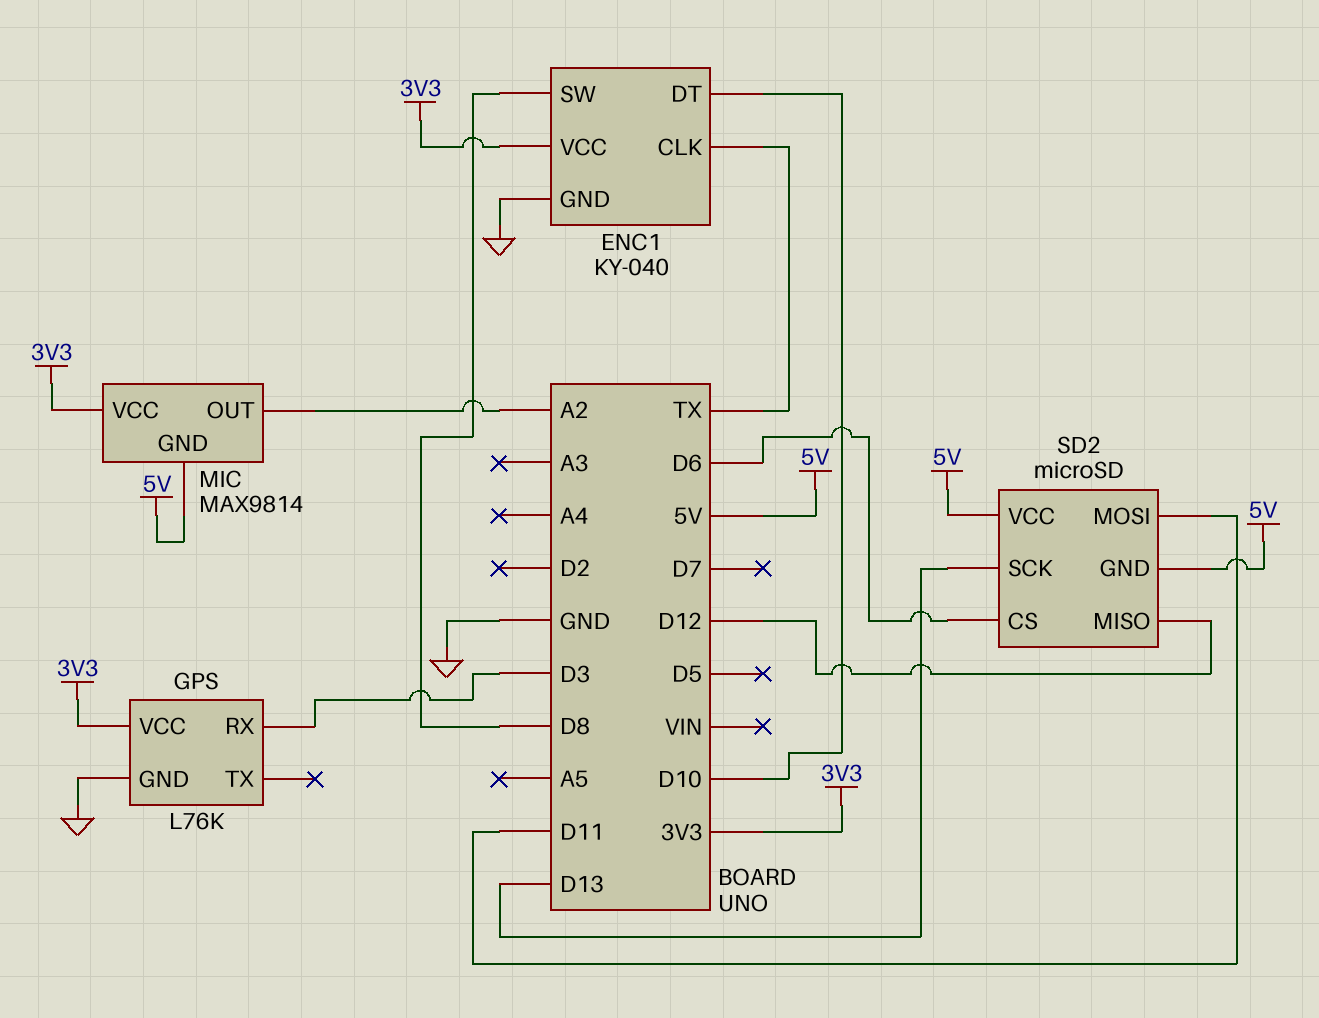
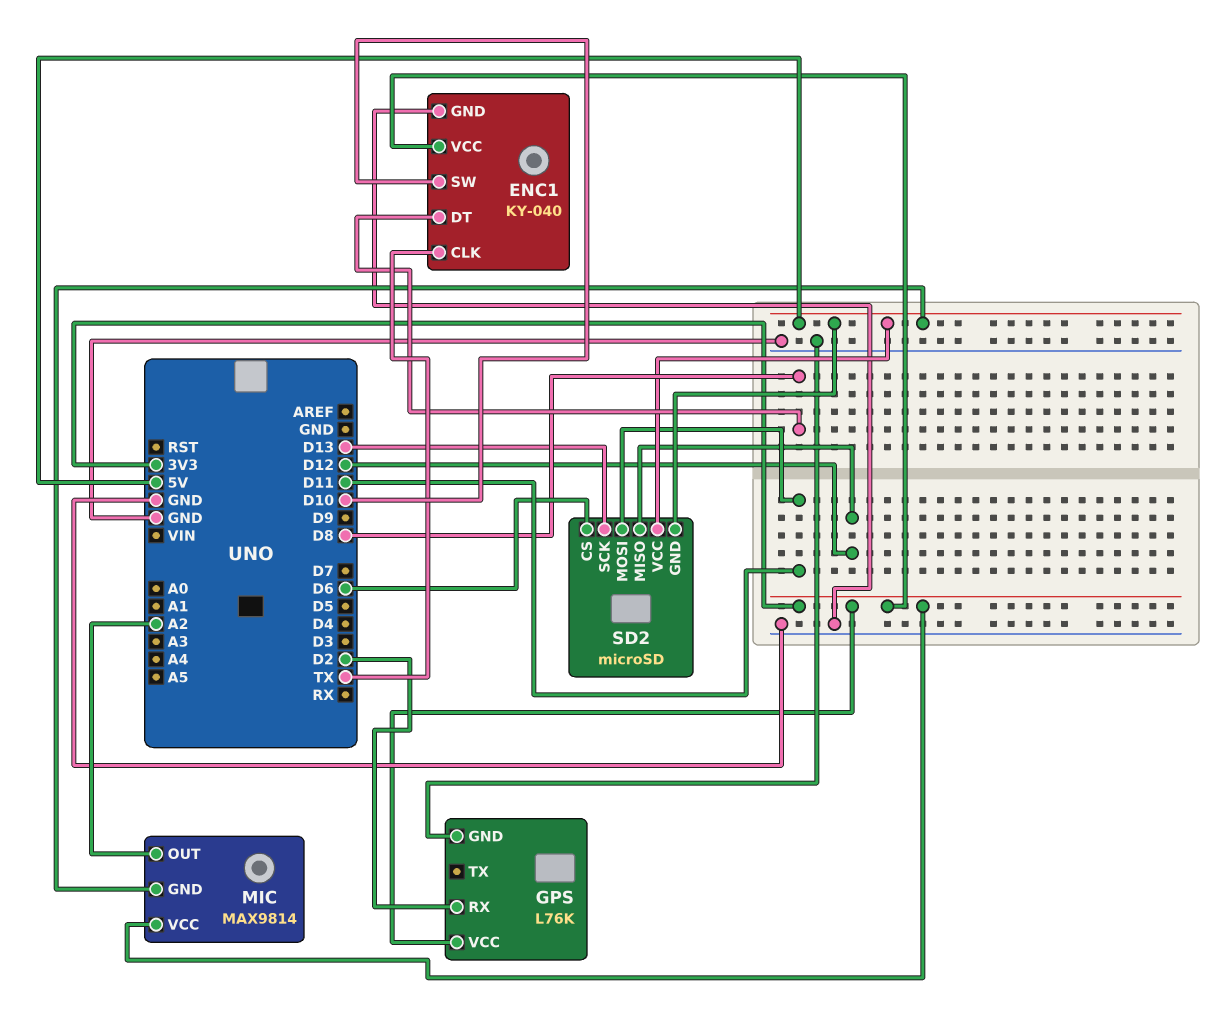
ENC1 pin DT: D10 -> D8
ENC1 pin SW: D8 -> D10
GPS pin RX: D3 -> D2

